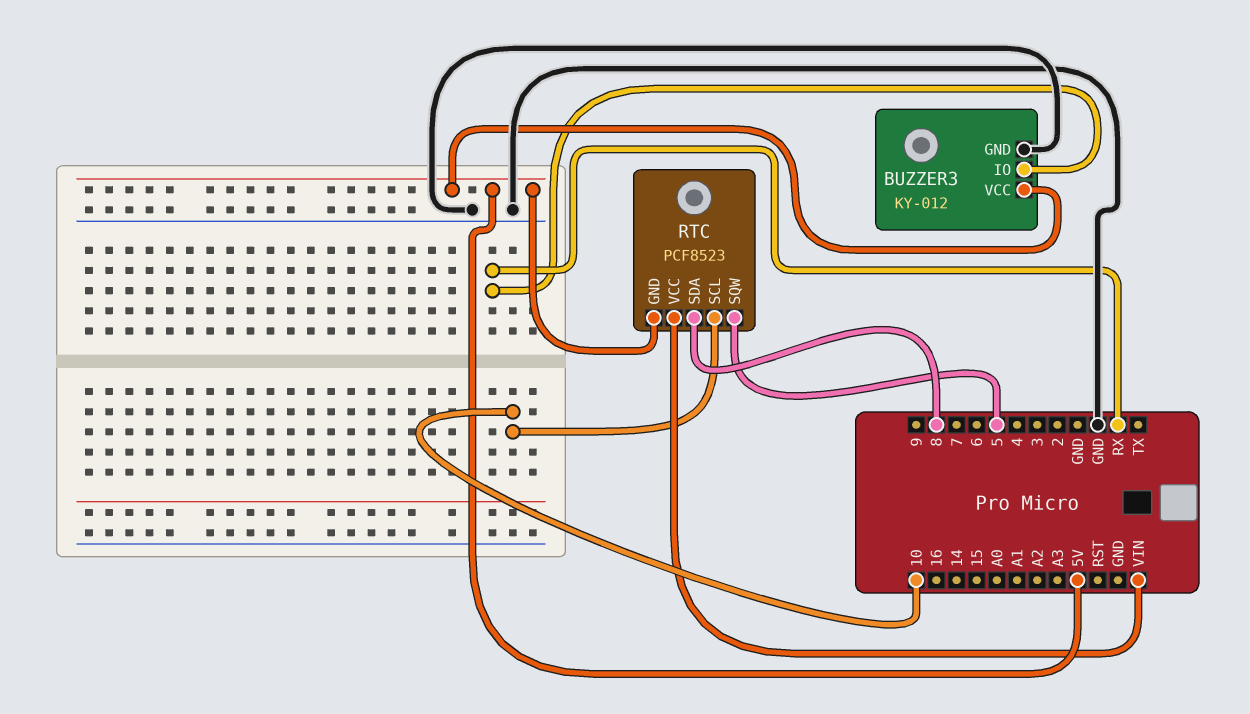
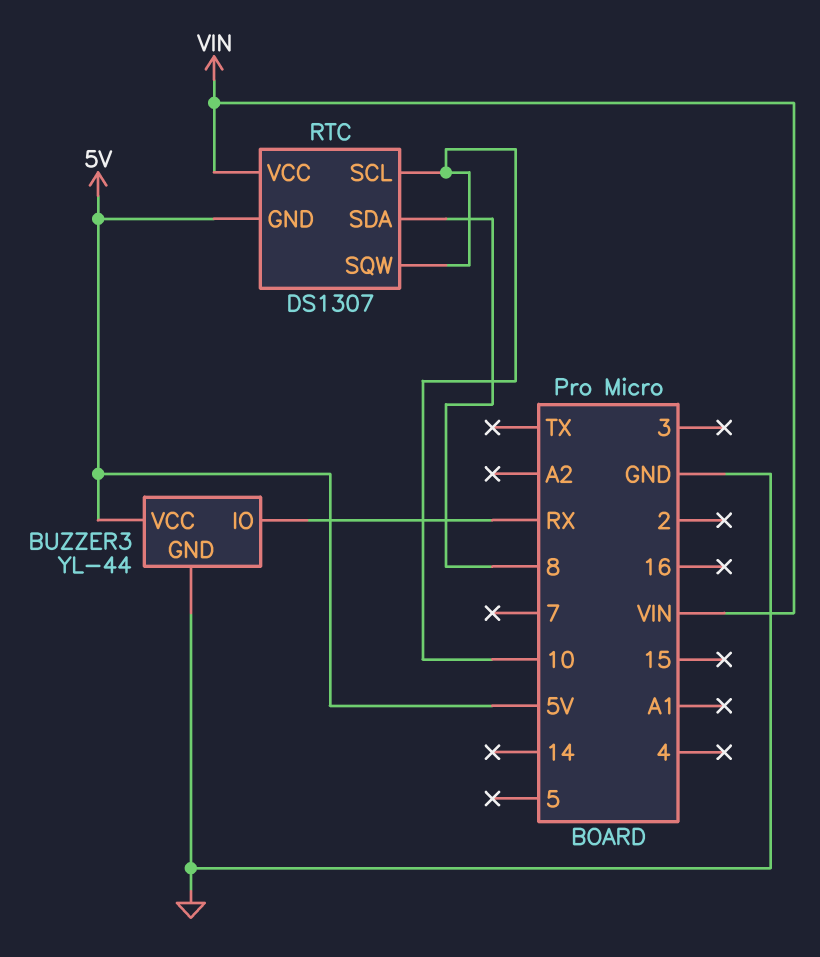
BUZZER3: KY-012 -> YL-44
RTC: PCF8523 -> DS1307
RTC pin SQW: 5 -> 10

